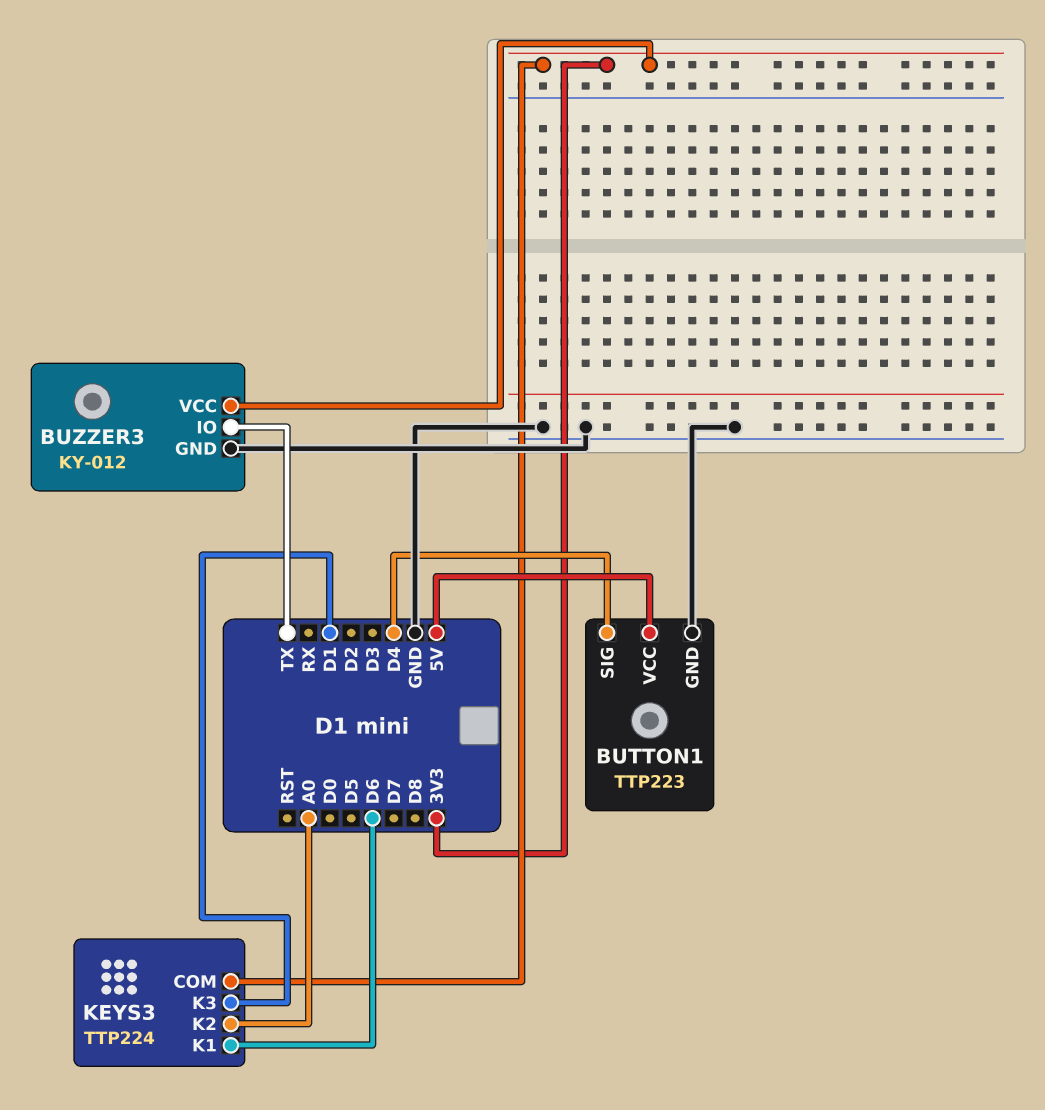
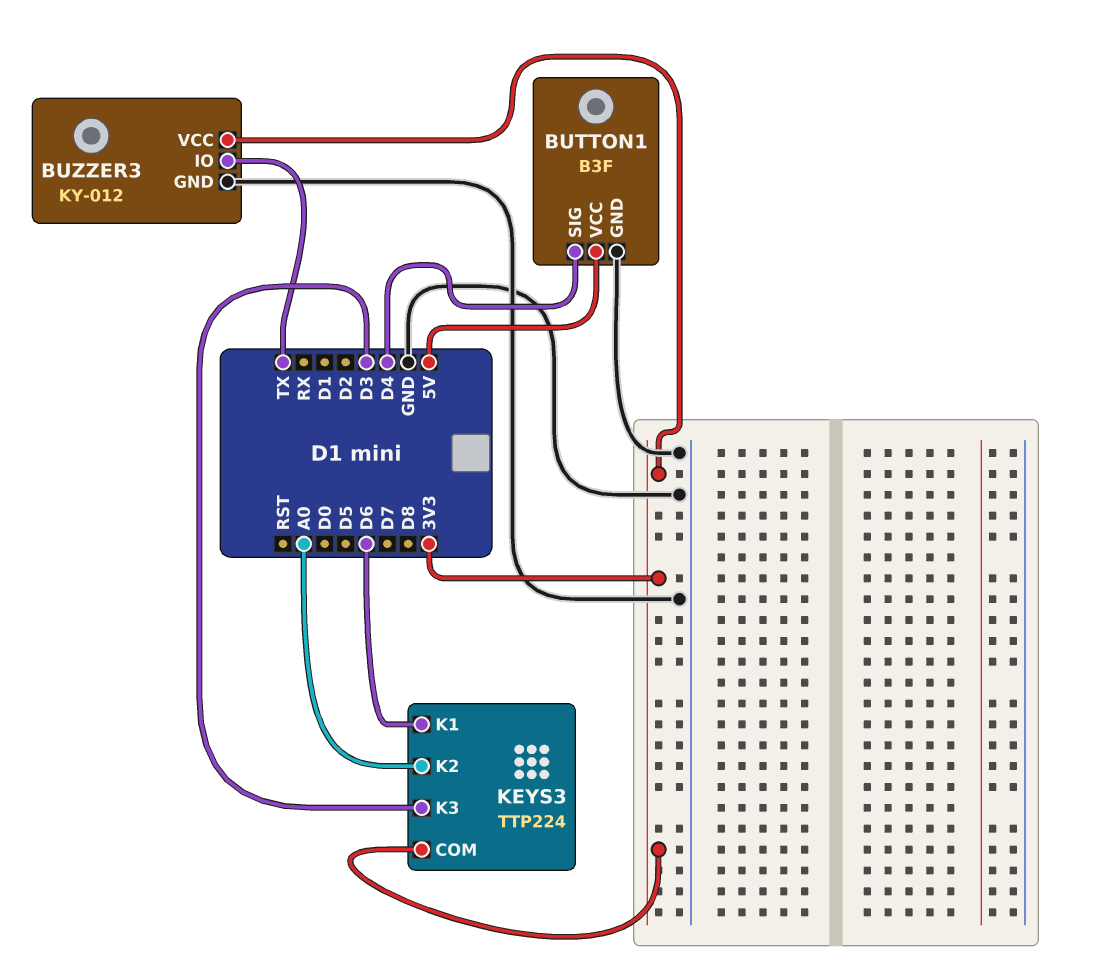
BUTTON1: TTP223 -> B3F
KEYS3 pin K3: D1 -> D3

